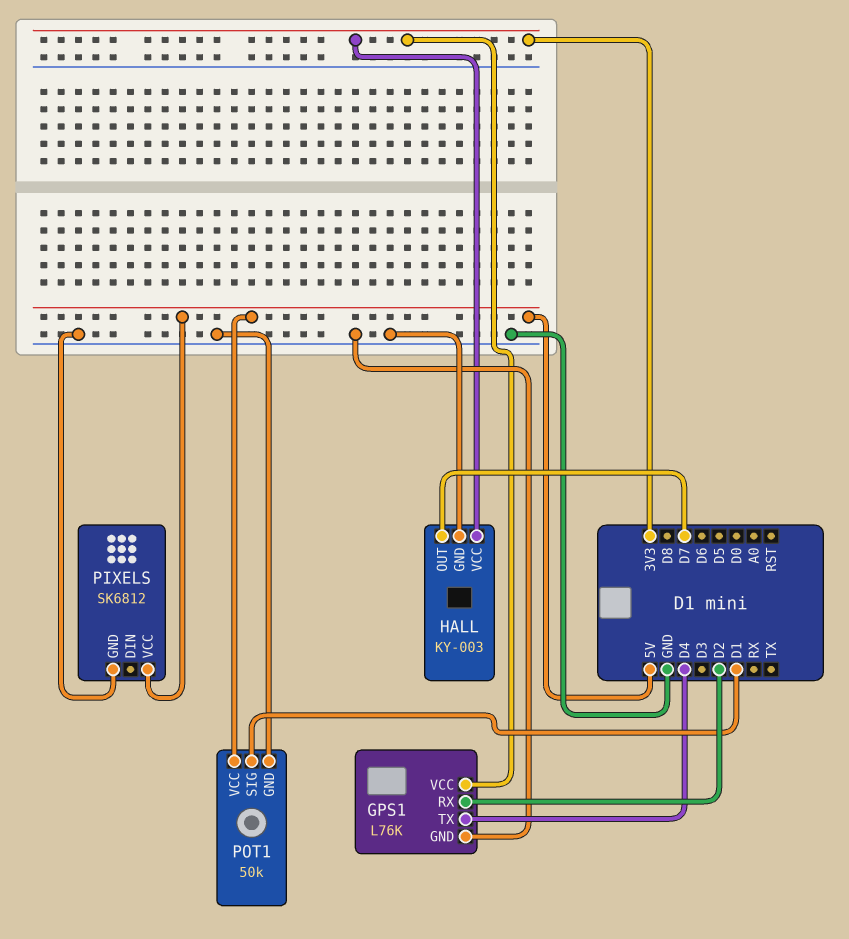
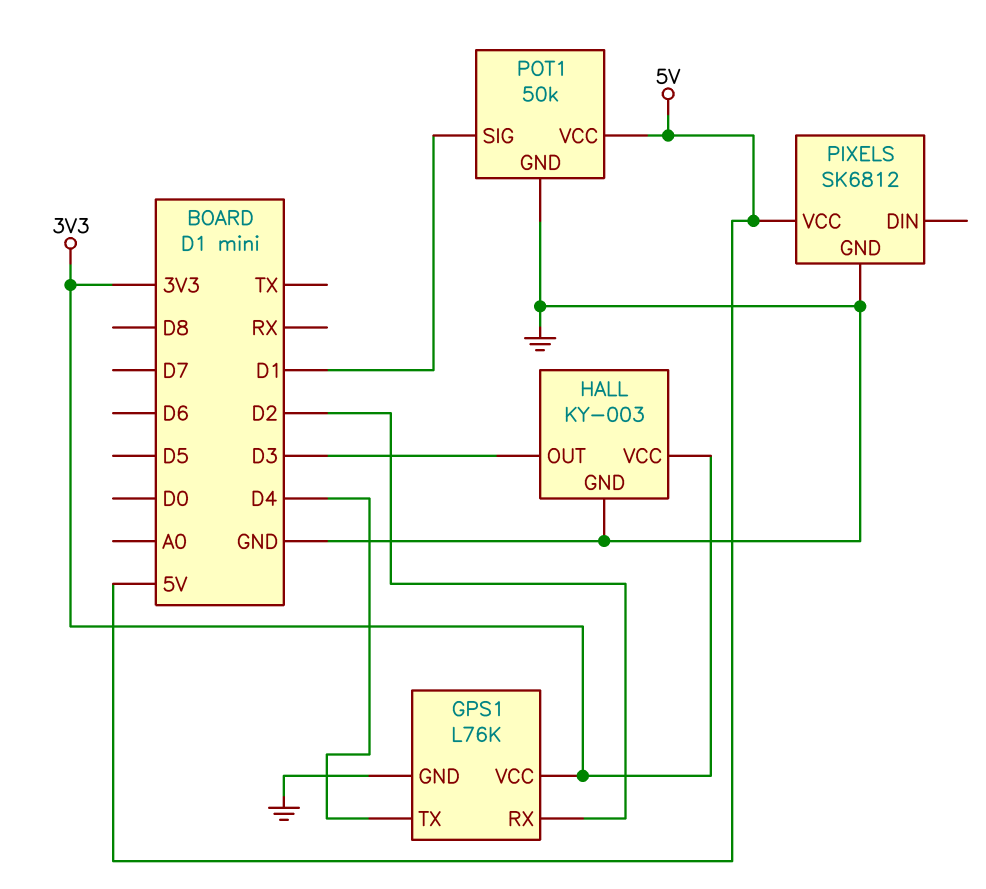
HALL pin OUT: D7 -> D3

